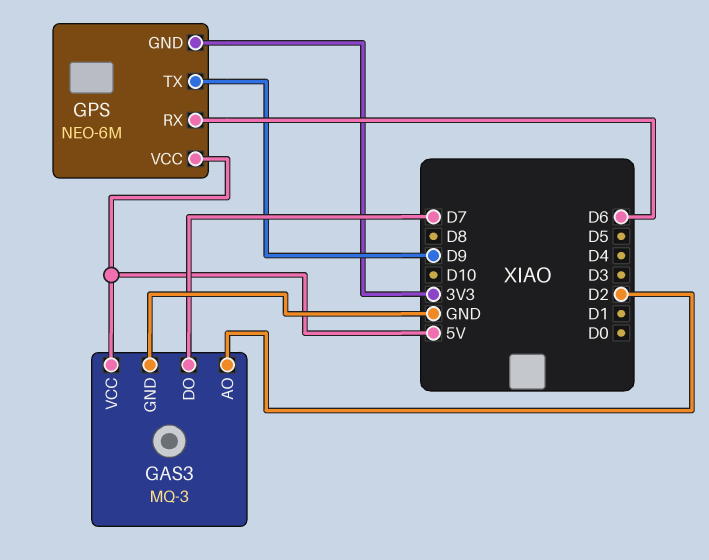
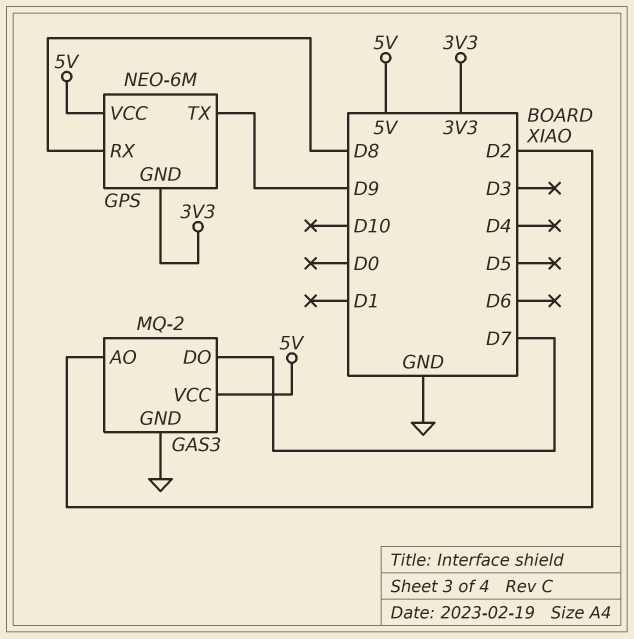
GAS3: MQ-3 -> MQ-2
GPS pin RX: D6 -> D8

